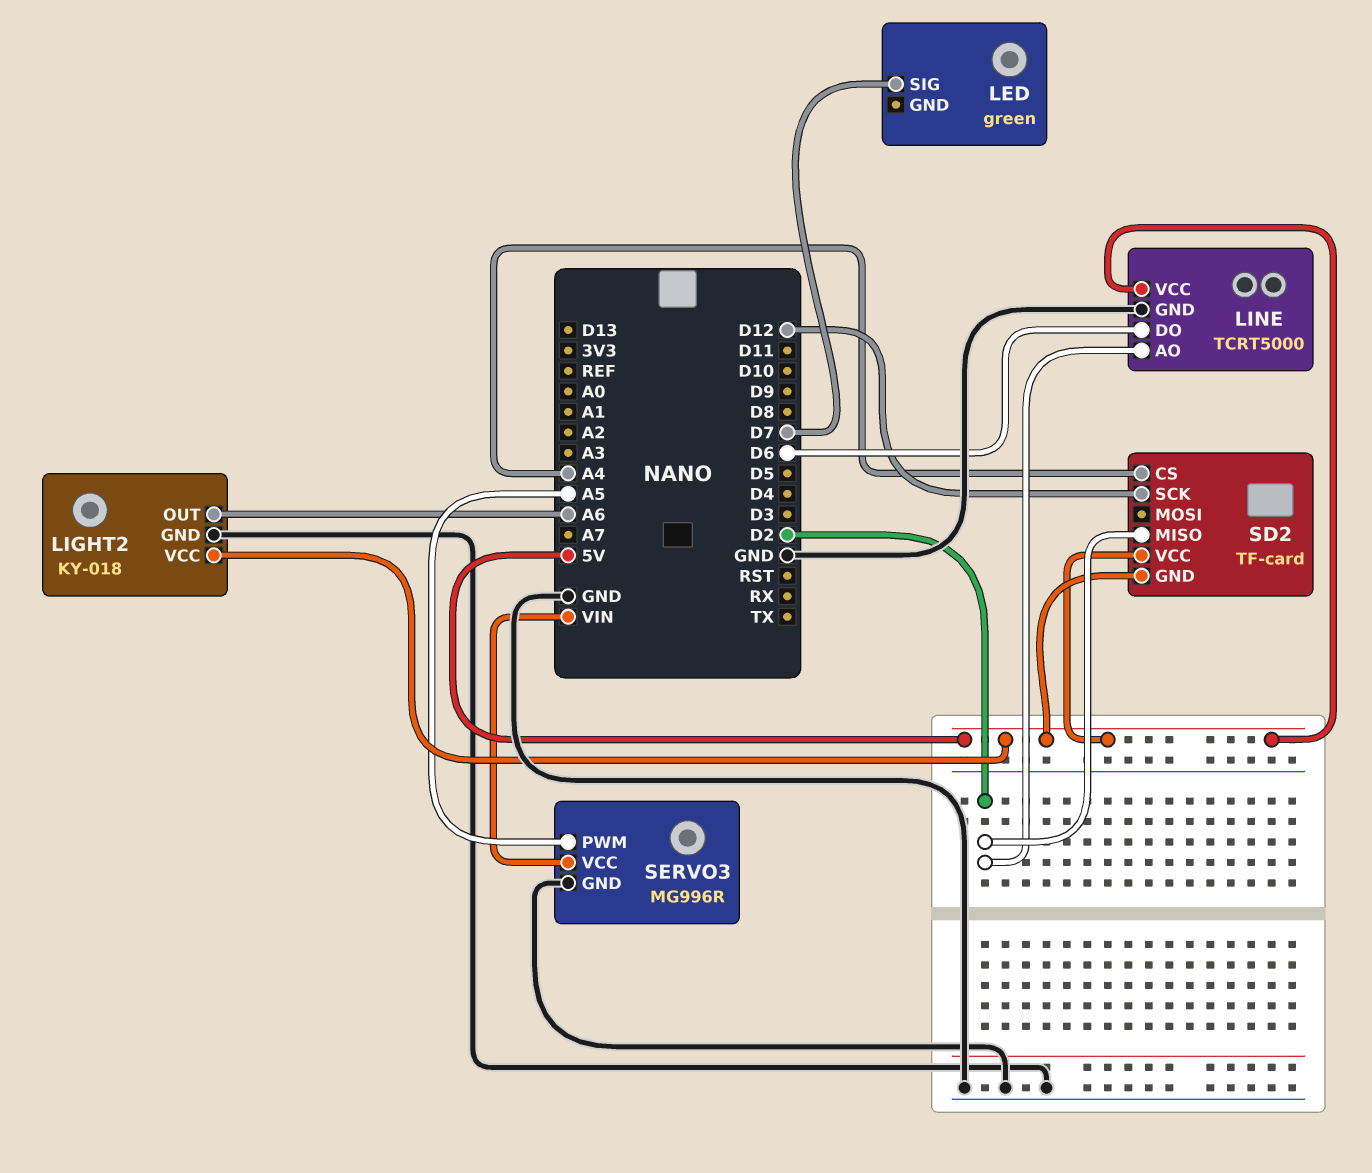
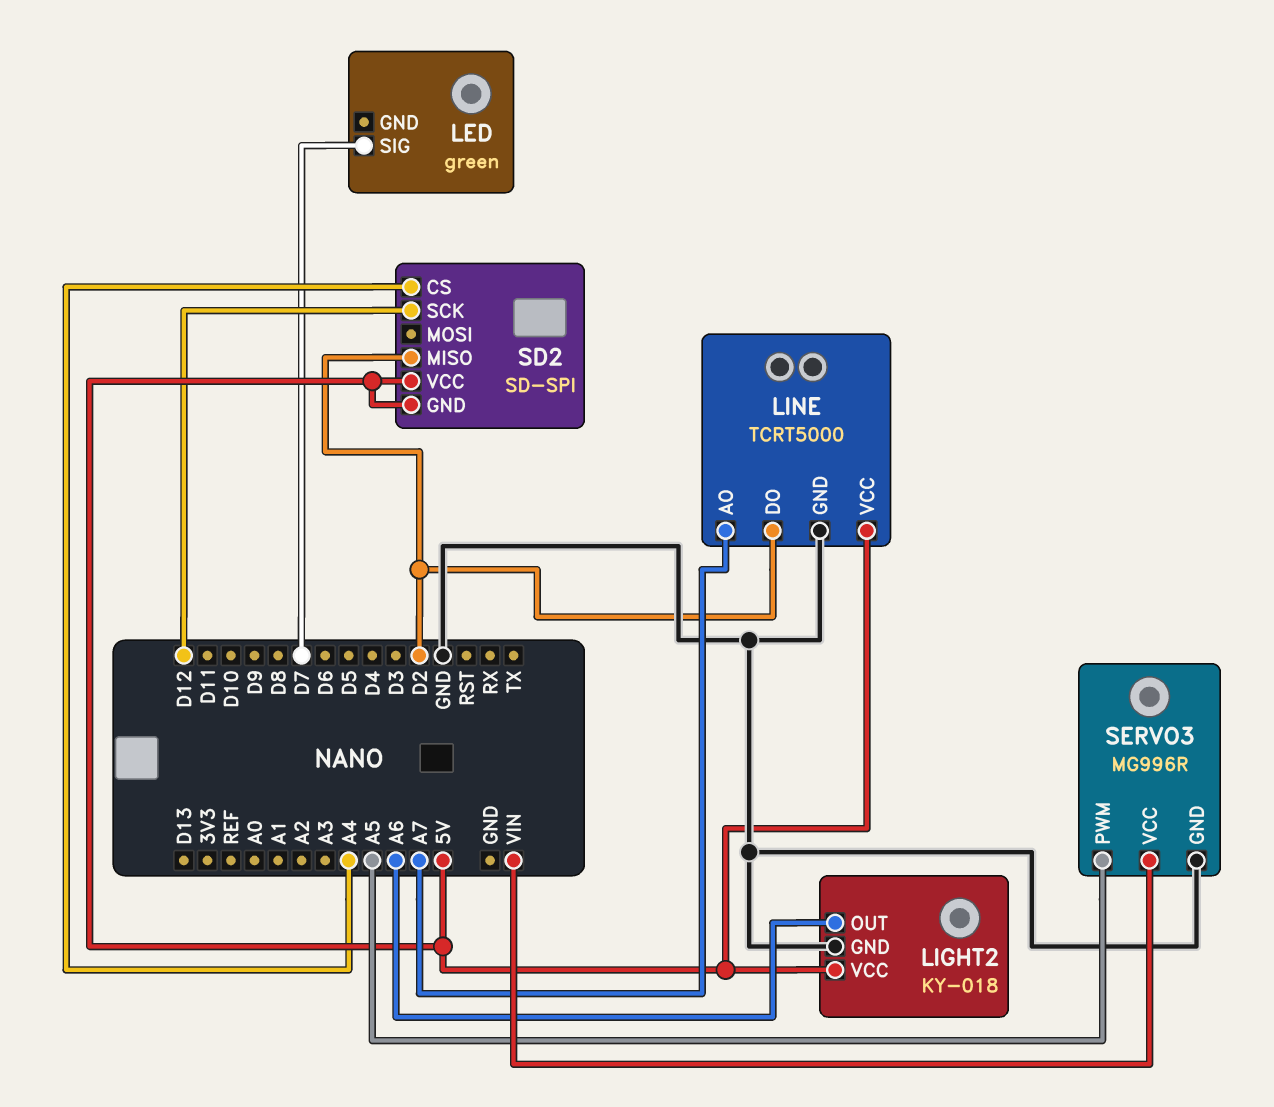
LINE pin AO: D2 -> A7
LINE pin DO: D6 -> D2
SD2: TF-card -> SD-SPI

